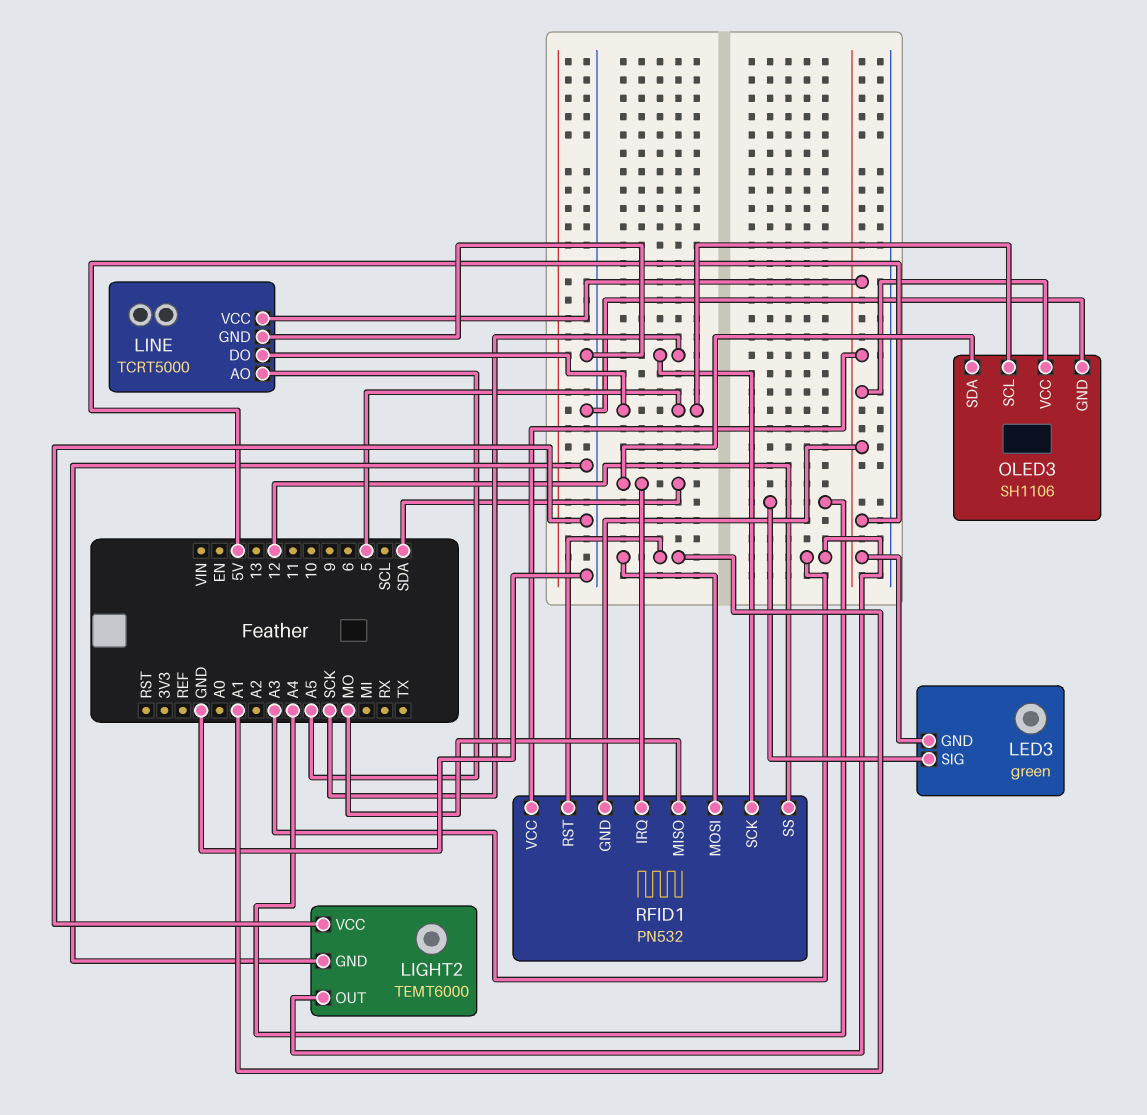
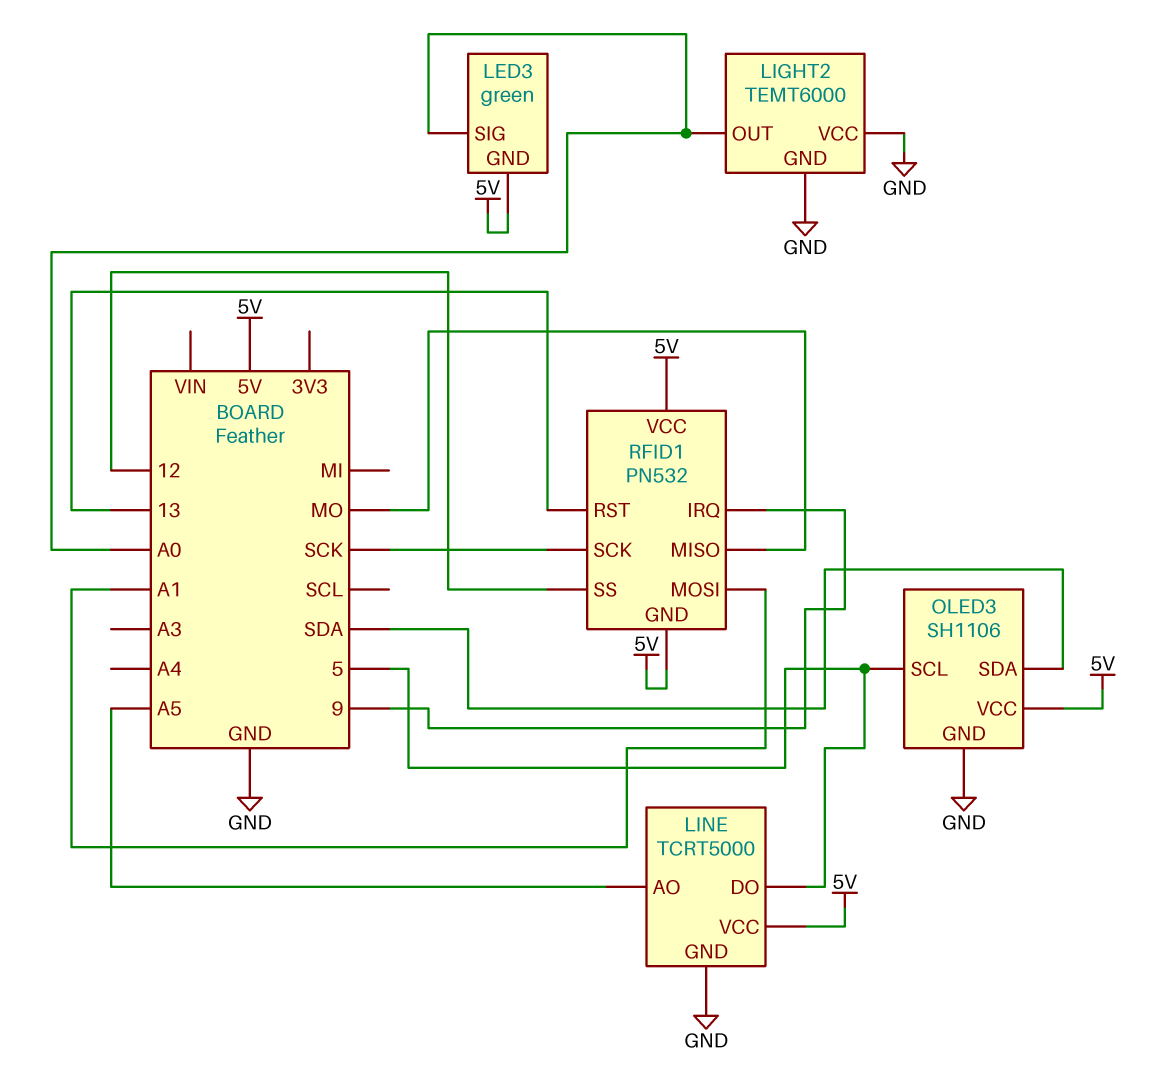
LED3 pin SIG: A4 -> A0
LIGHT2 pin OUT: A3 -> A0
RFID1 pin IRQ: SDA -> 9
RFID1 pin RST: A1 -> 13

